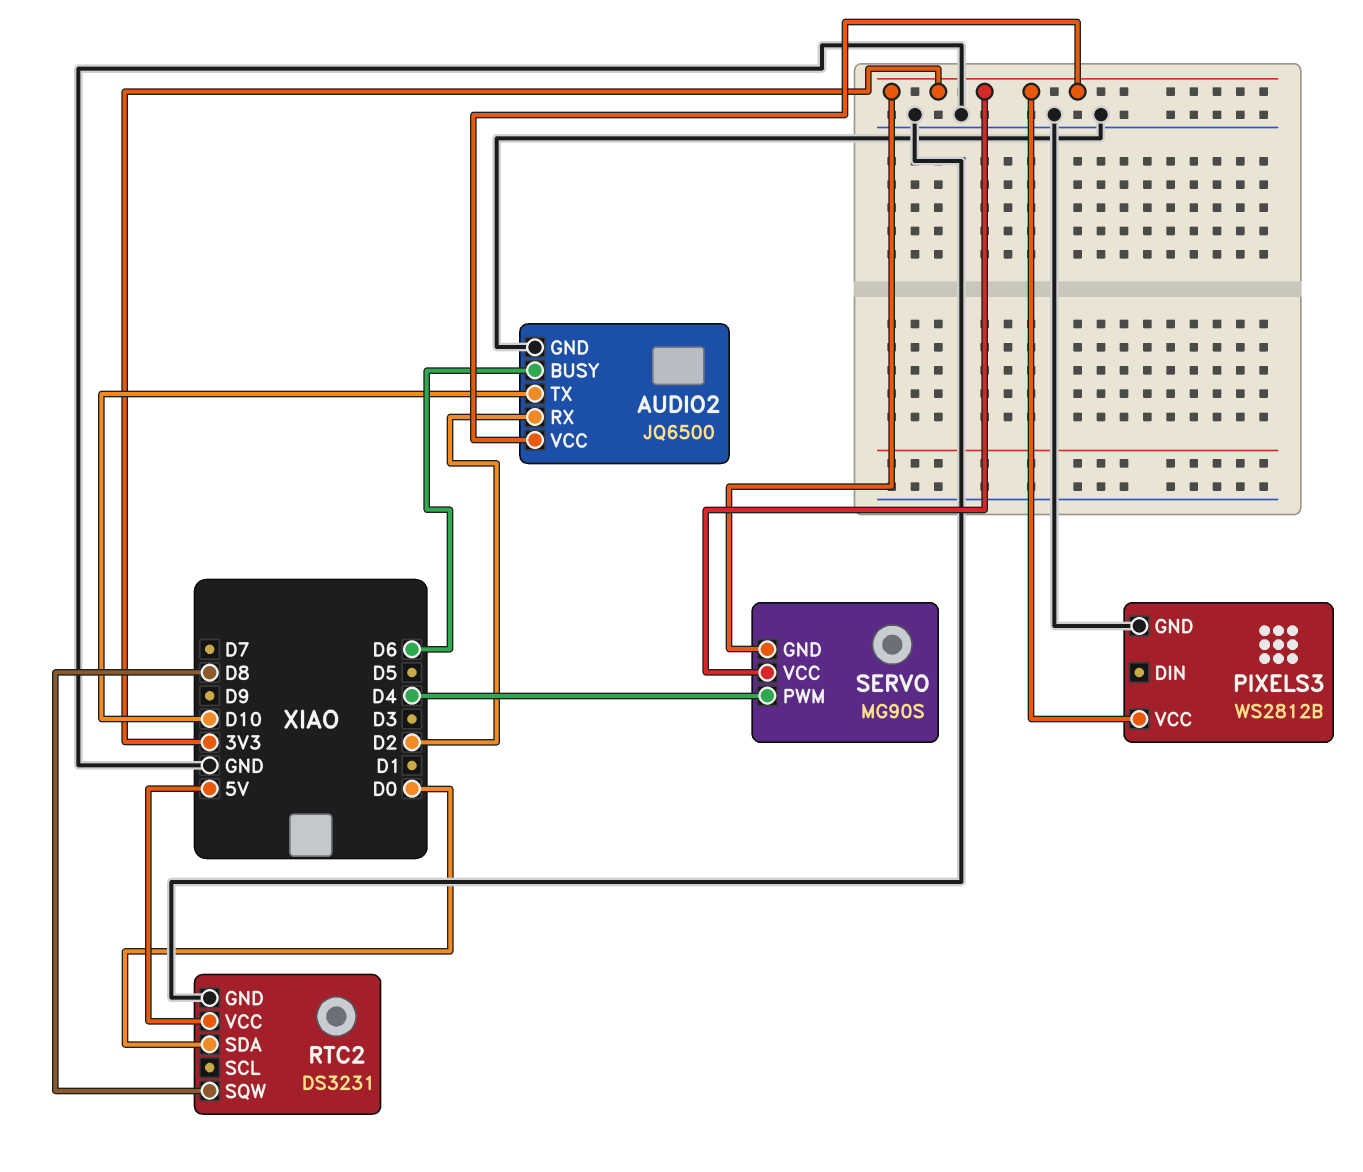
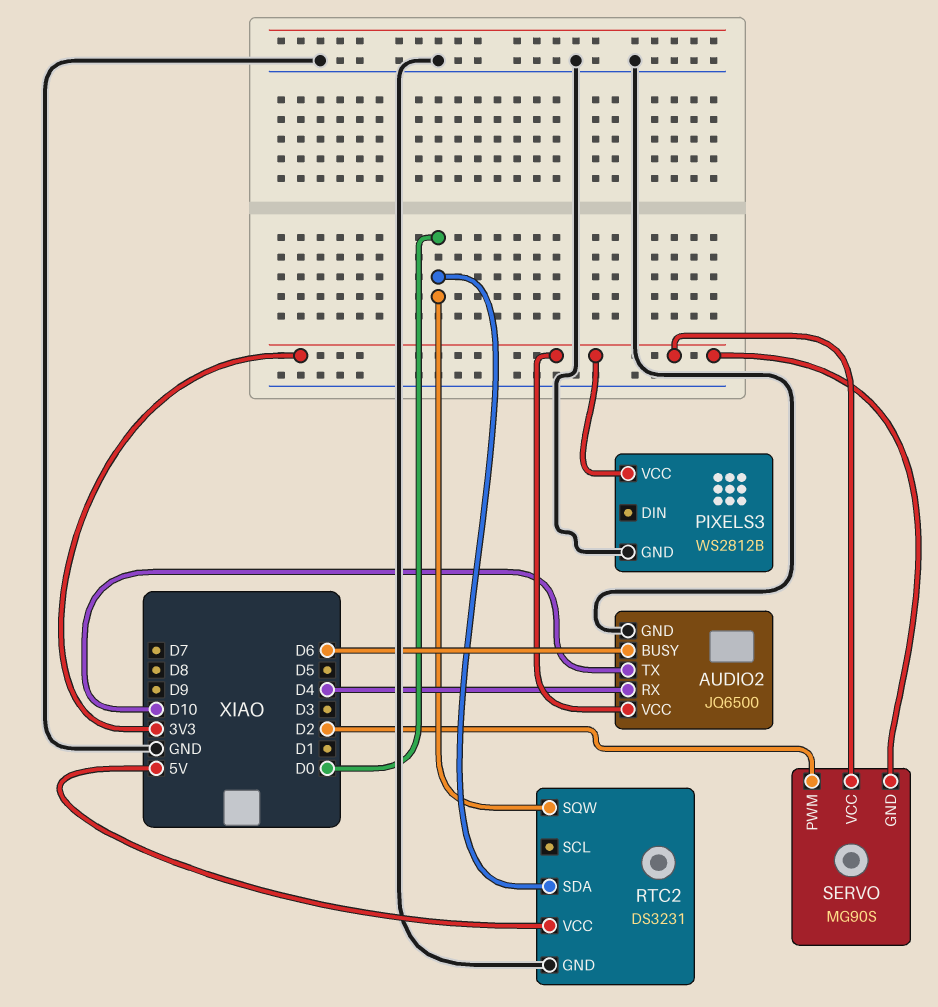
AUDIO2 pin RX: D2 -> D4
RTC2 pin SQW: D8 -> D0
SERVO pin PWM: D4 -> D2

